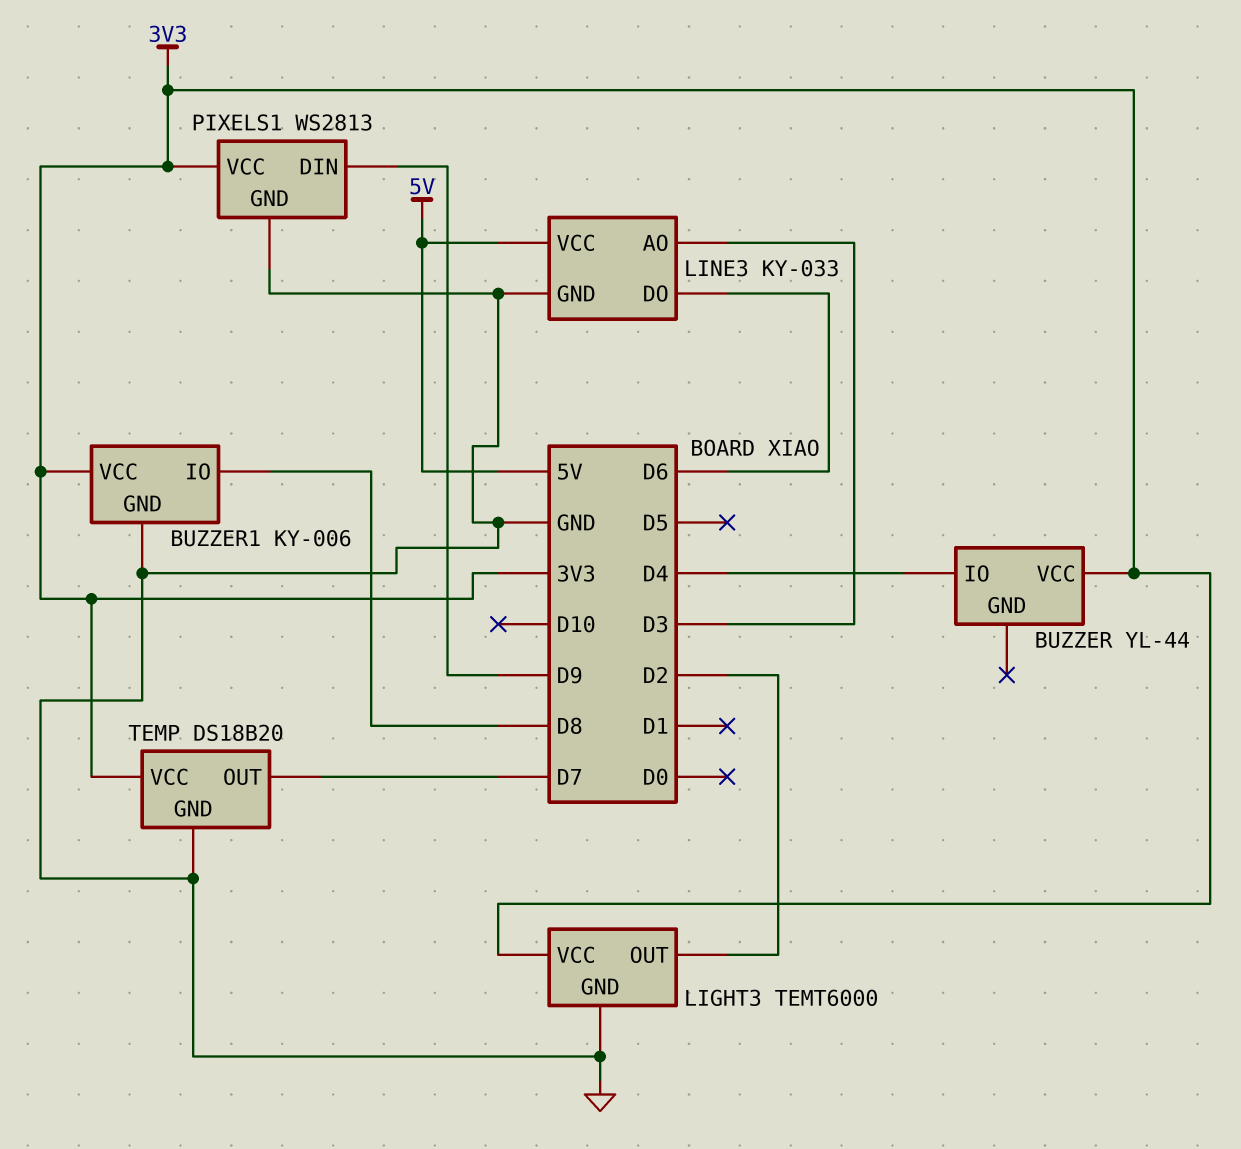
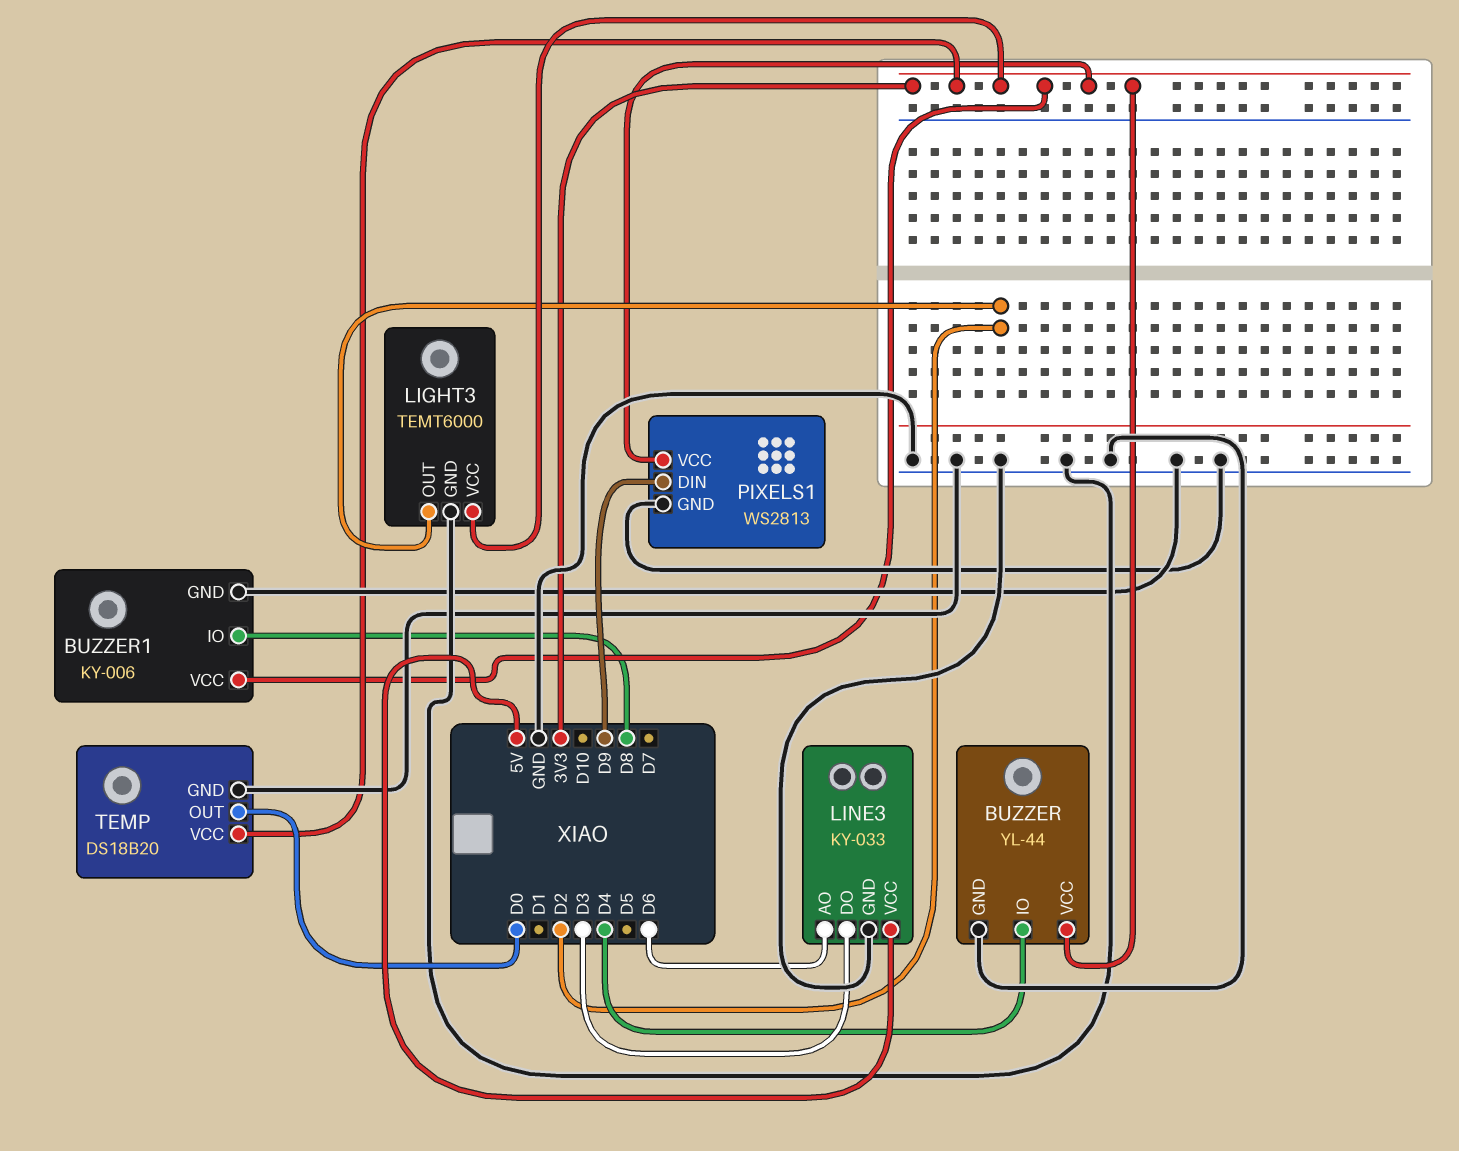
BUZZER pin GND: none -> GND
LINE3 pin AO: D3 -> D6
LINE3 pin DO: D6 -> D3
TEMP pin OUT: D7 -> D0

